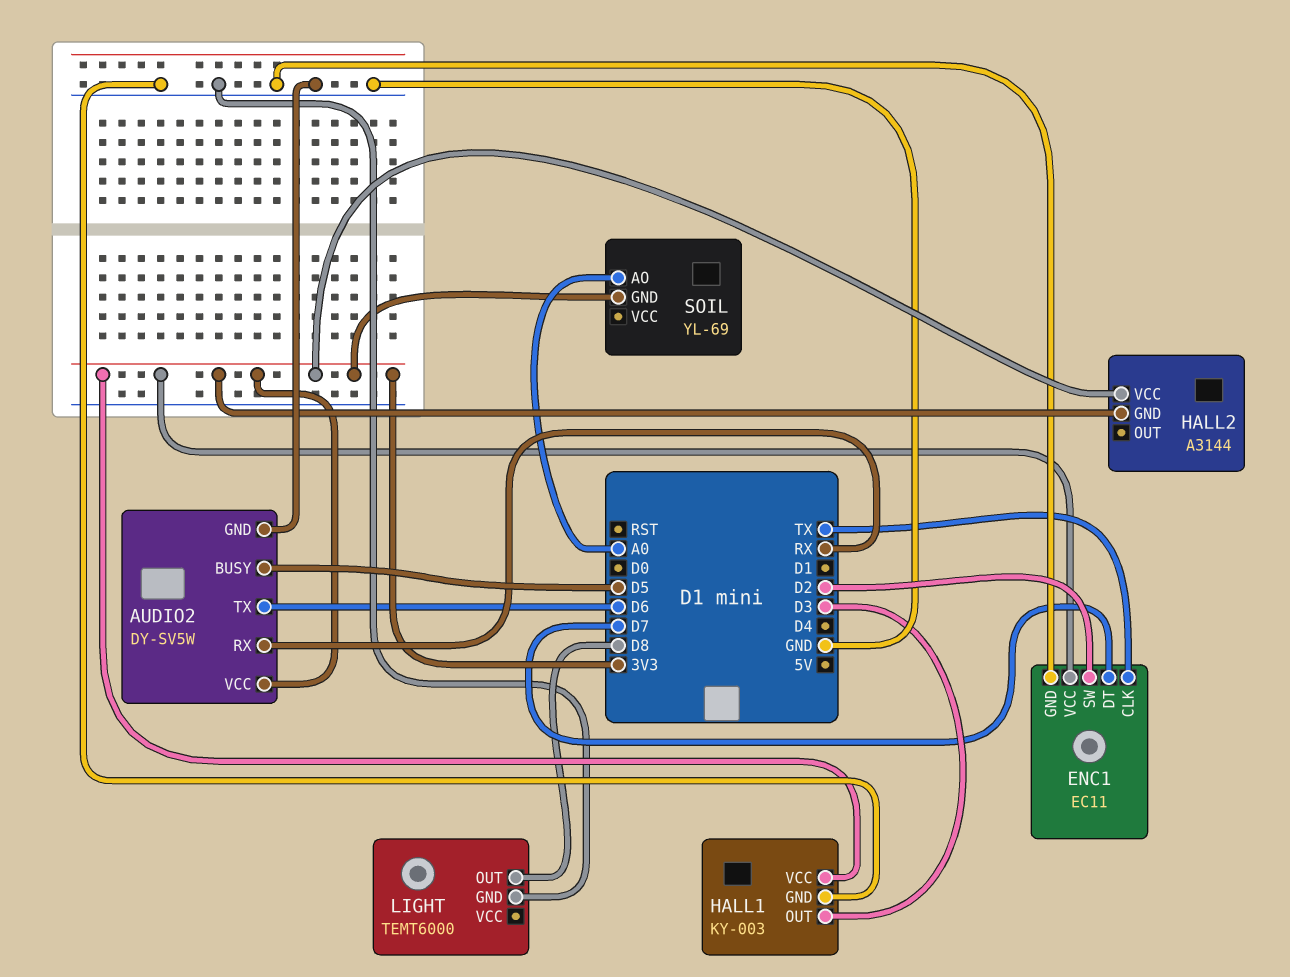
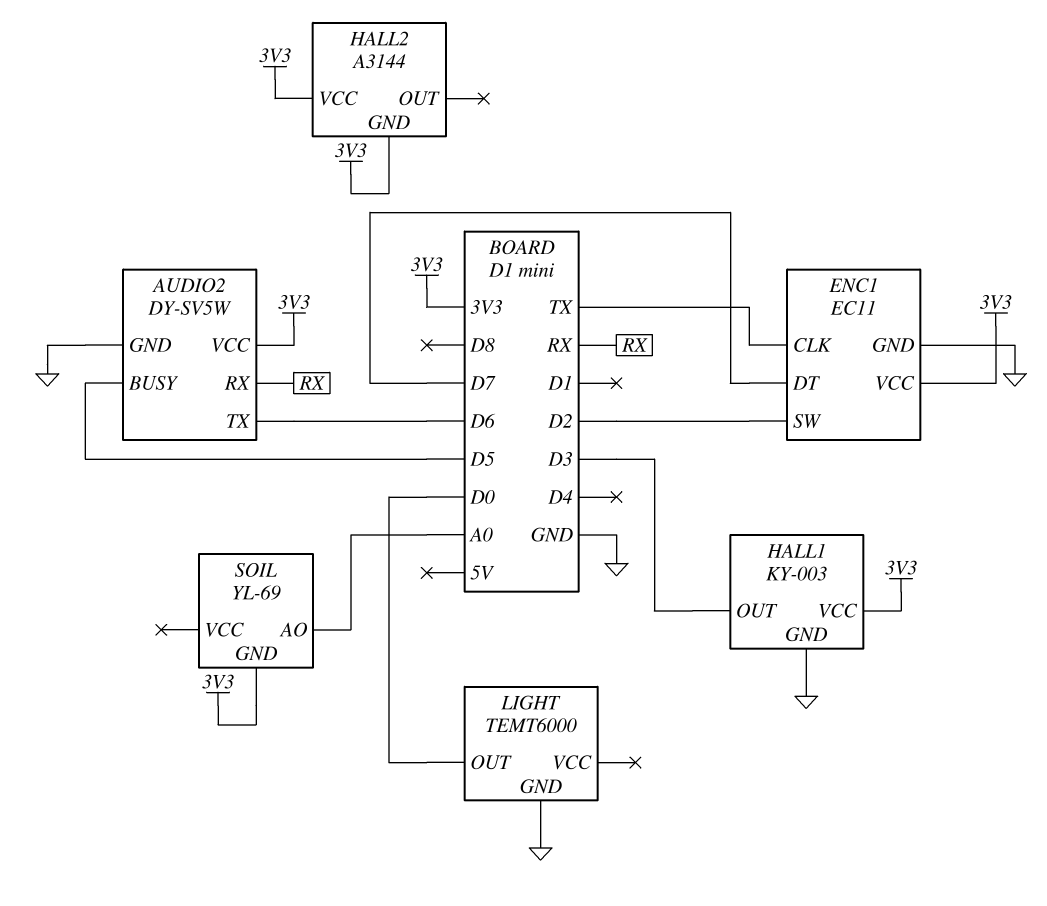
LIGHT pin OUT: D8 -> D0

